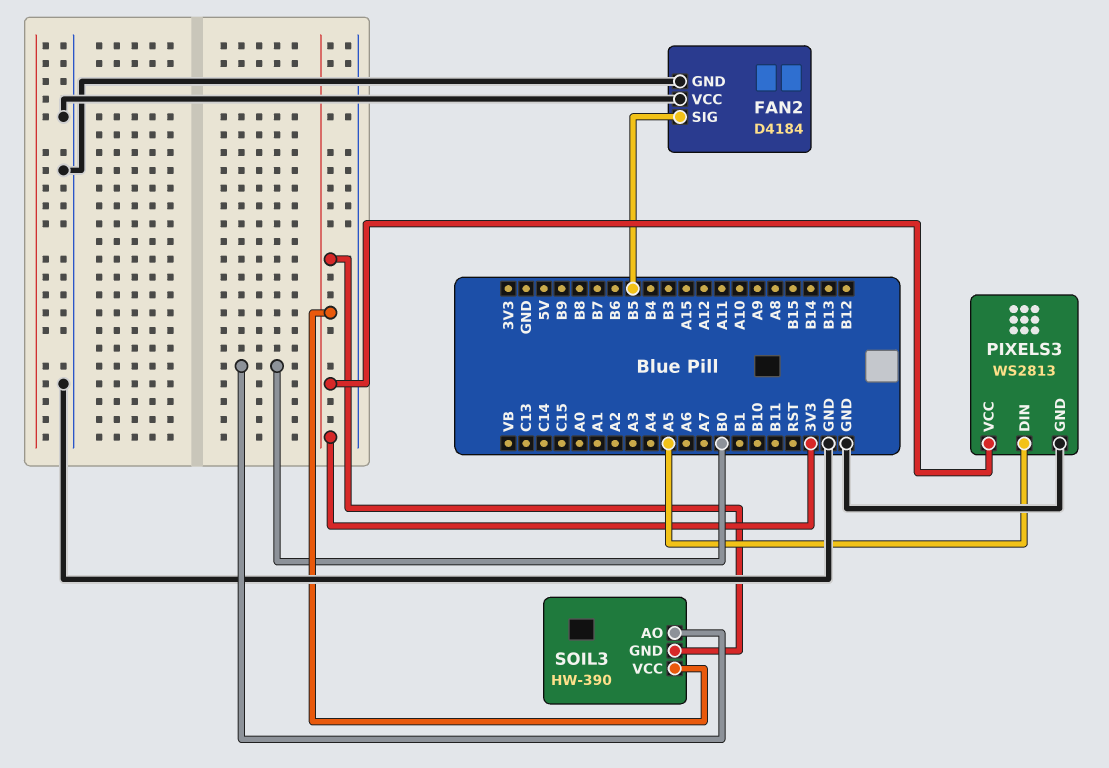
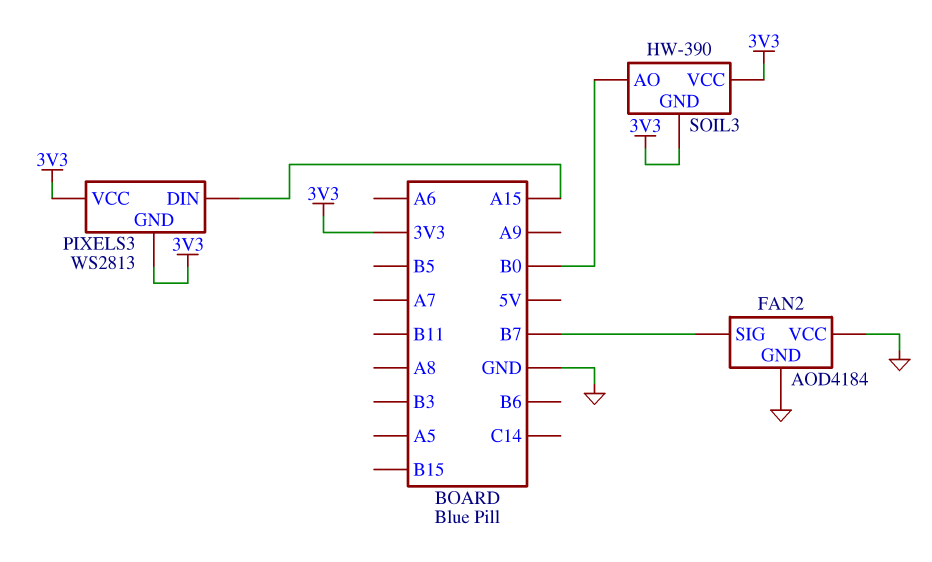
FAN2: D4184 -> AOD4184
FAN2 pin SIG: B5 -> B7
PIXELS3 pin DIN: A5 -> A15
PIXELS3 pin GND: GND -> 3V3

